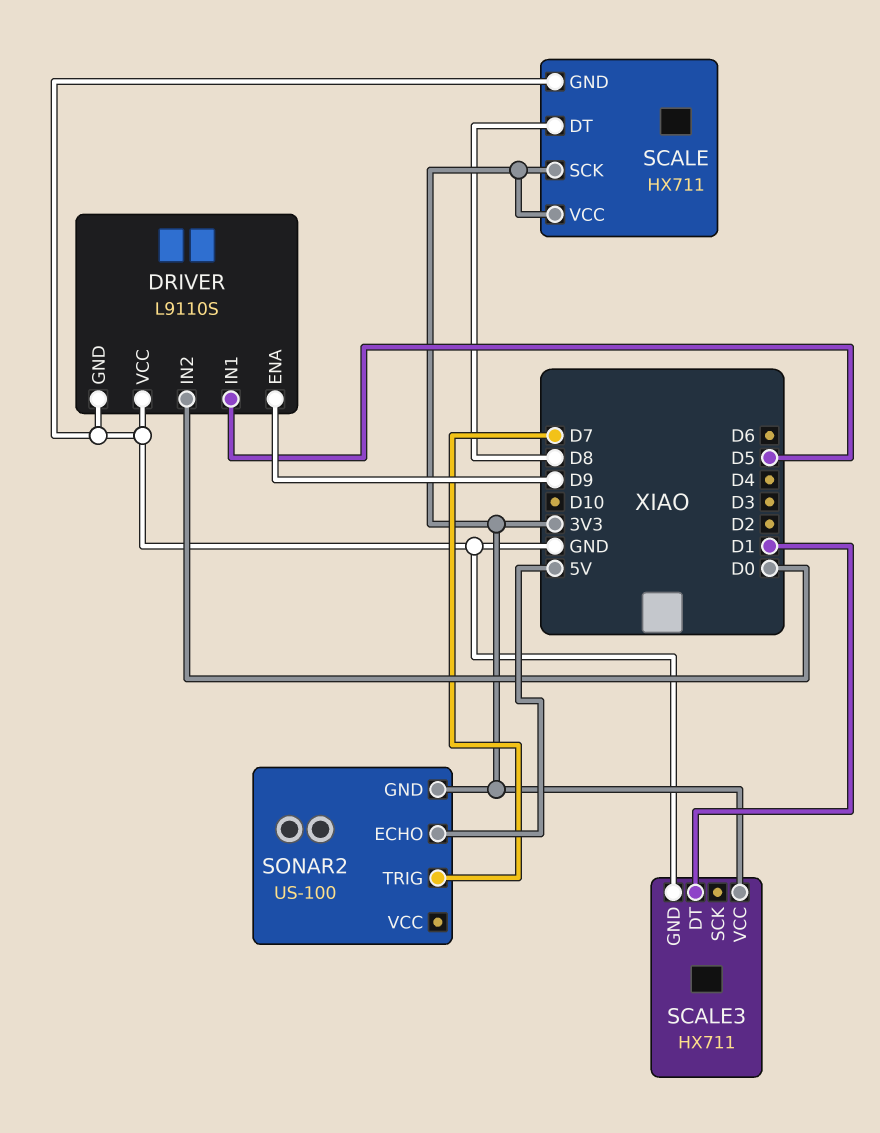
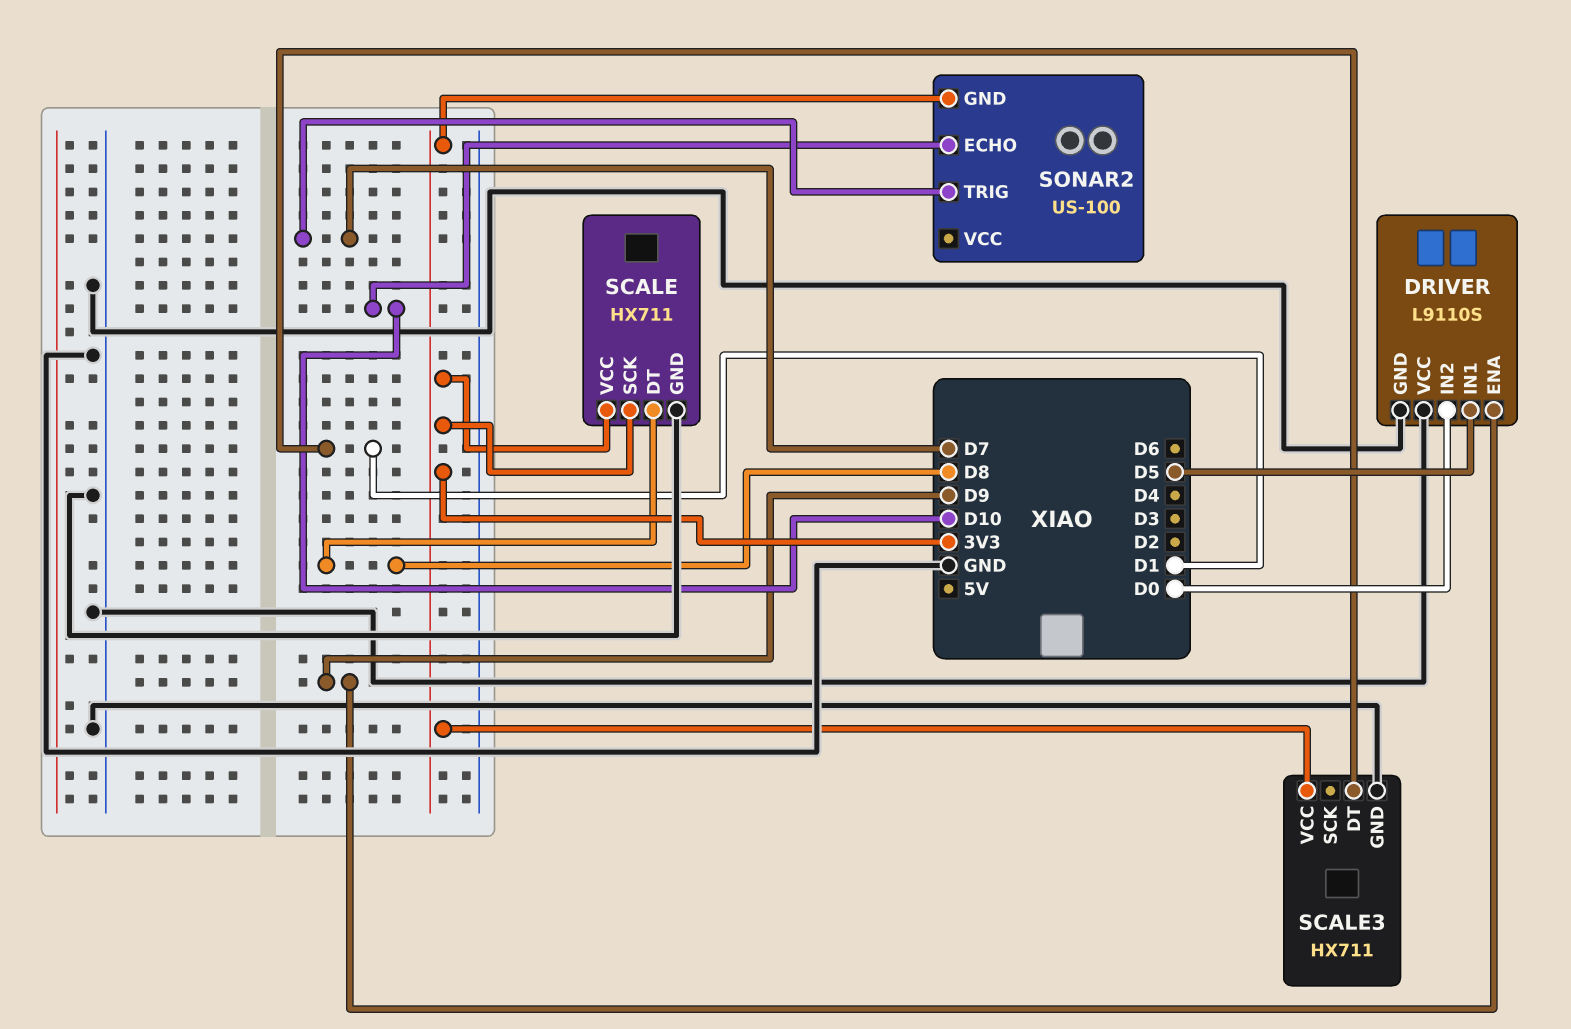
SONAR2 pin ECHO: 5V -> D10

